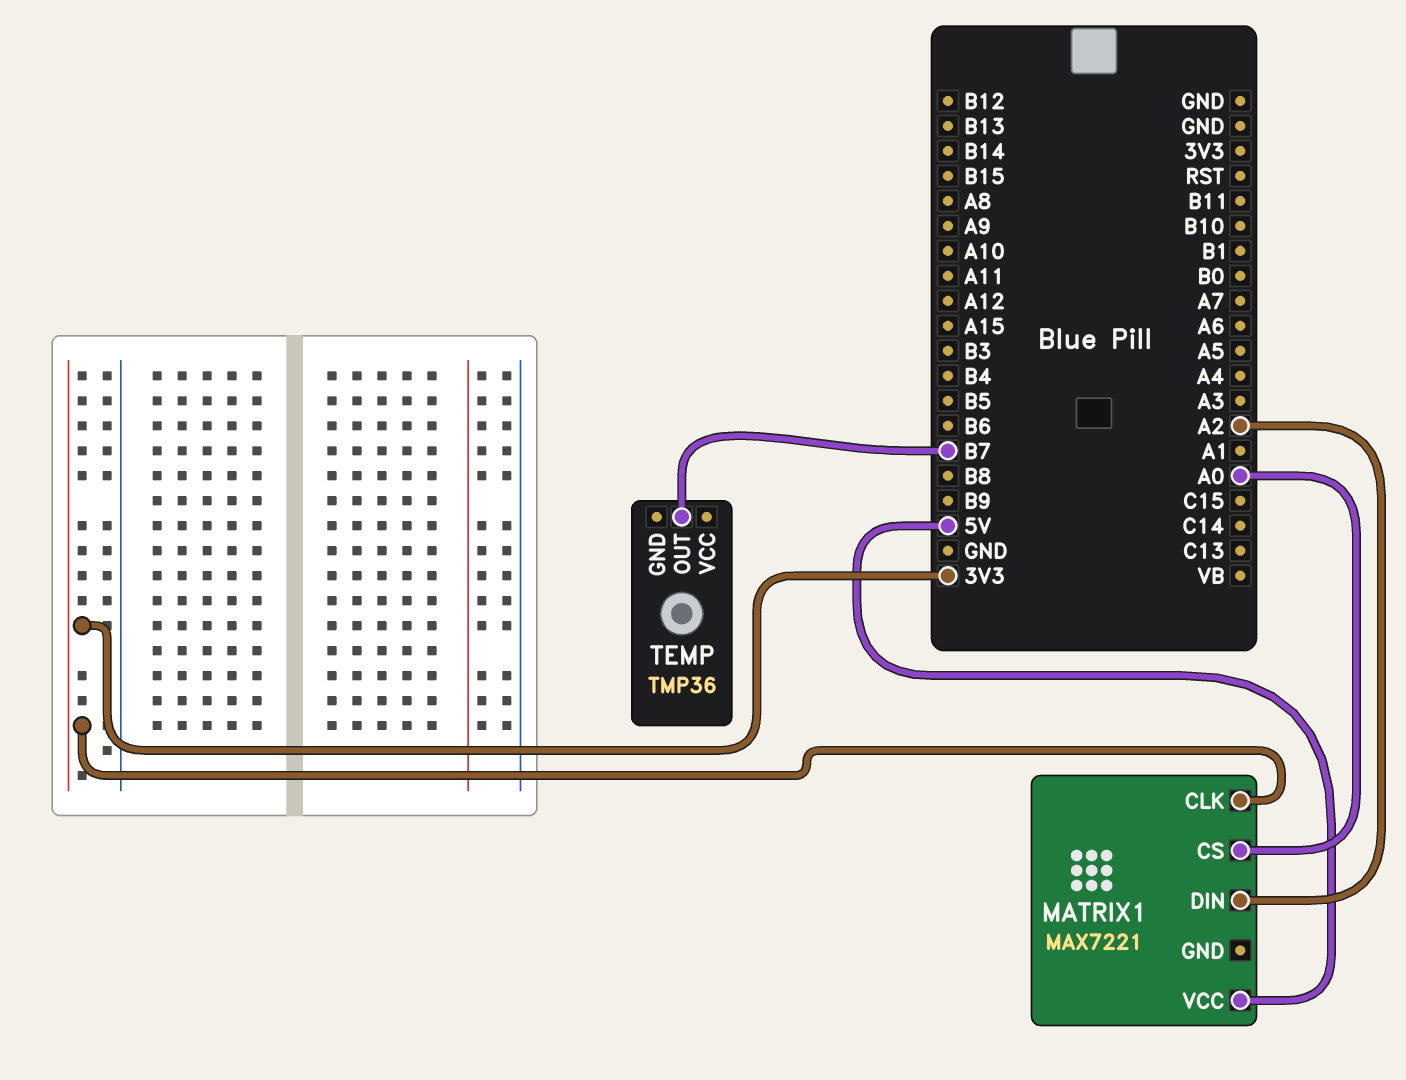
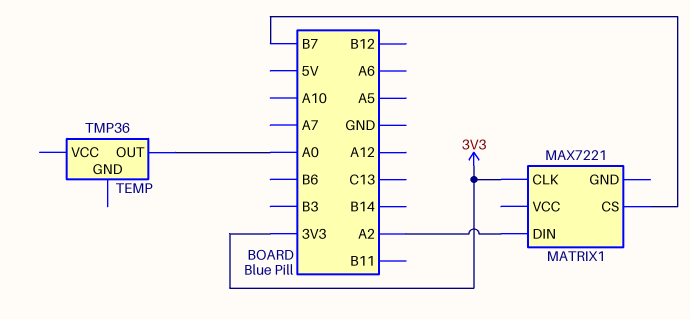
MATRIX1 pin CS: A0 -> B7
MATRIX1 pin VCC: 5V -> none
TEMP pin OUT: B7 -> A0

